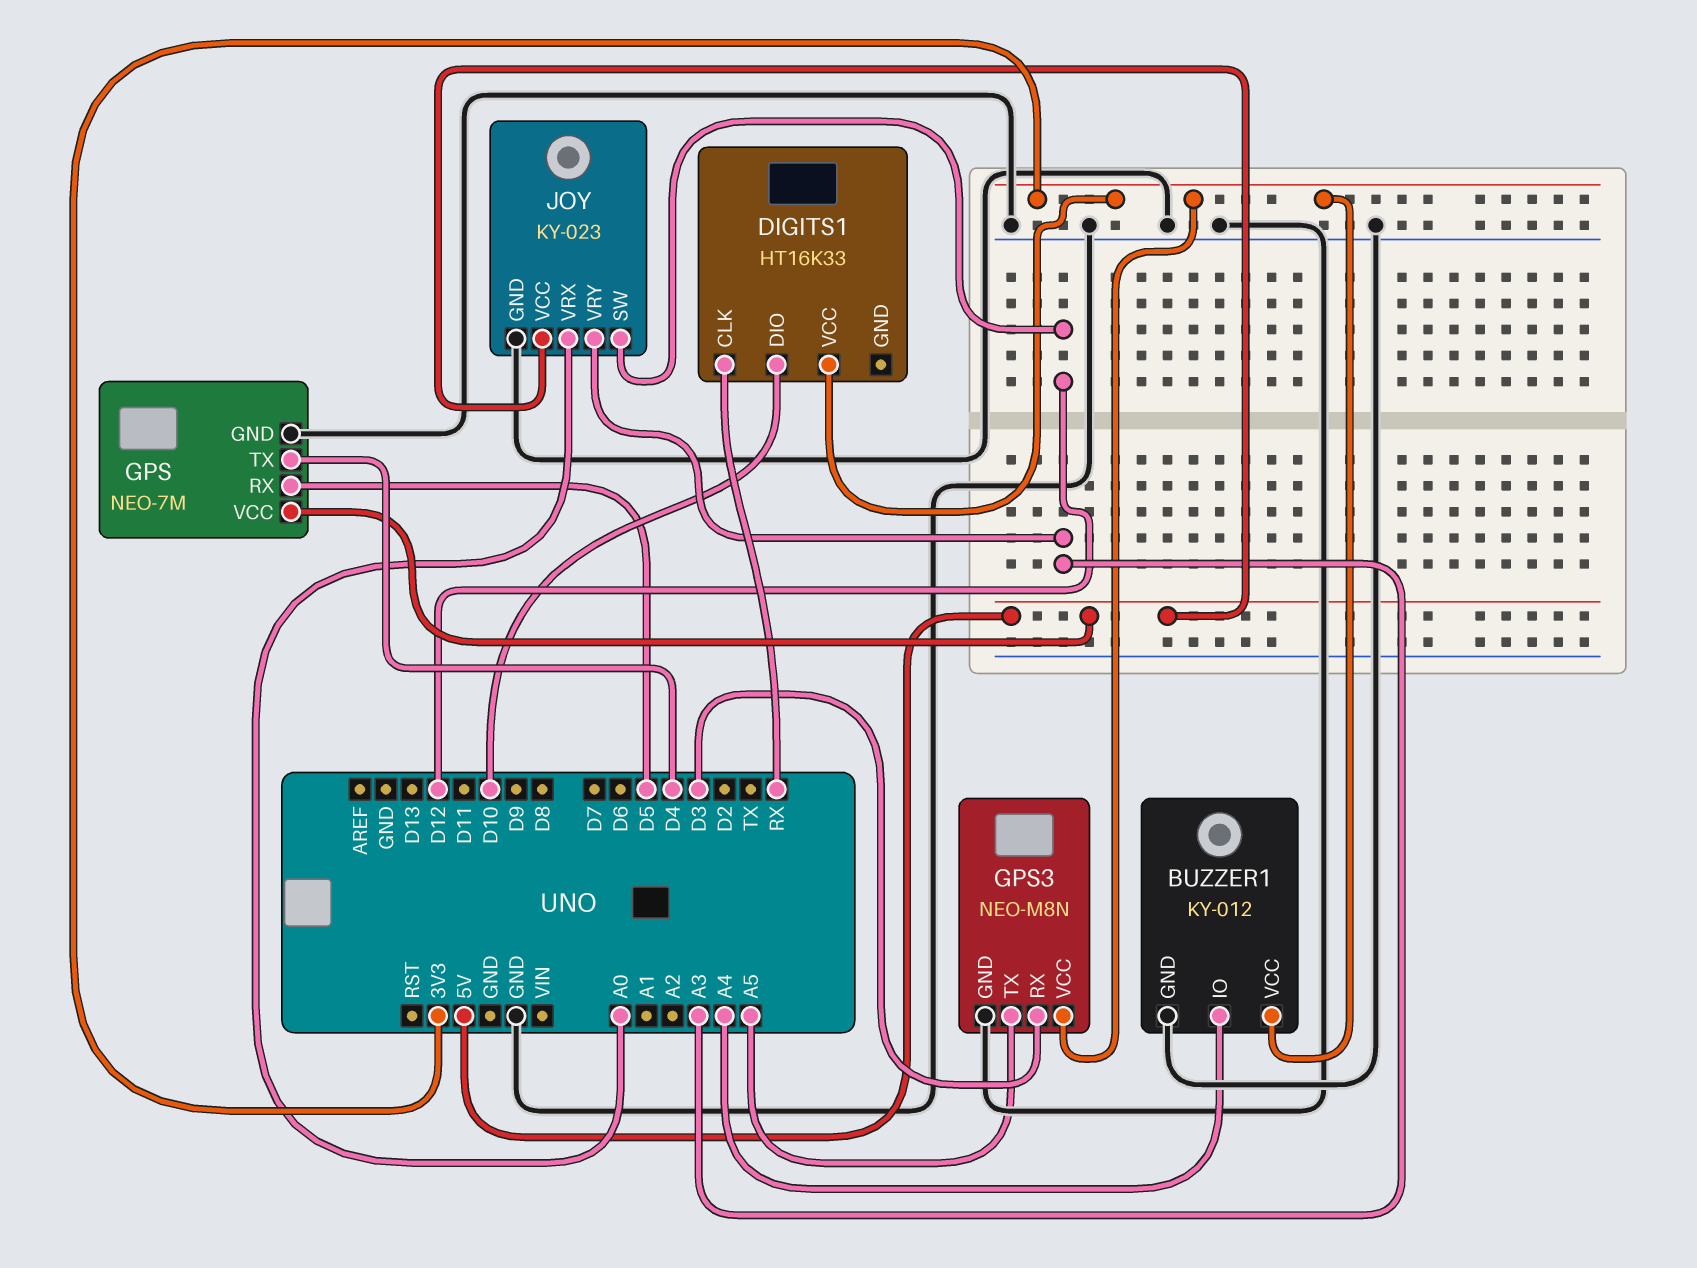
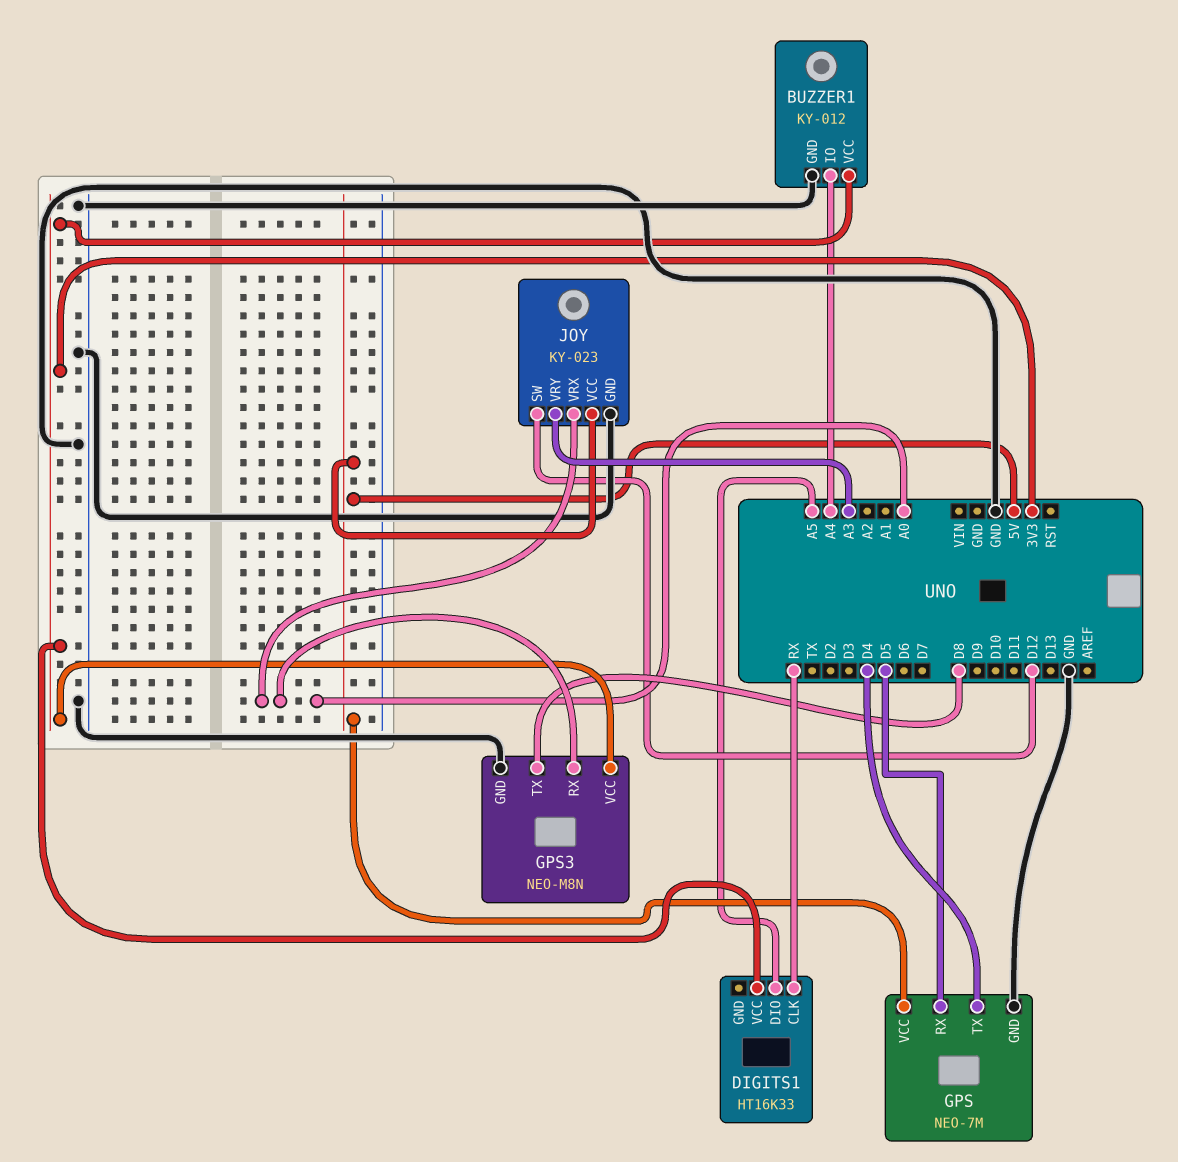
DIGITS1 pin DIO: D10 -> A5
GPS3 pin RX: D3 -> A0
GPS3 pin TX: A5 -> D8

